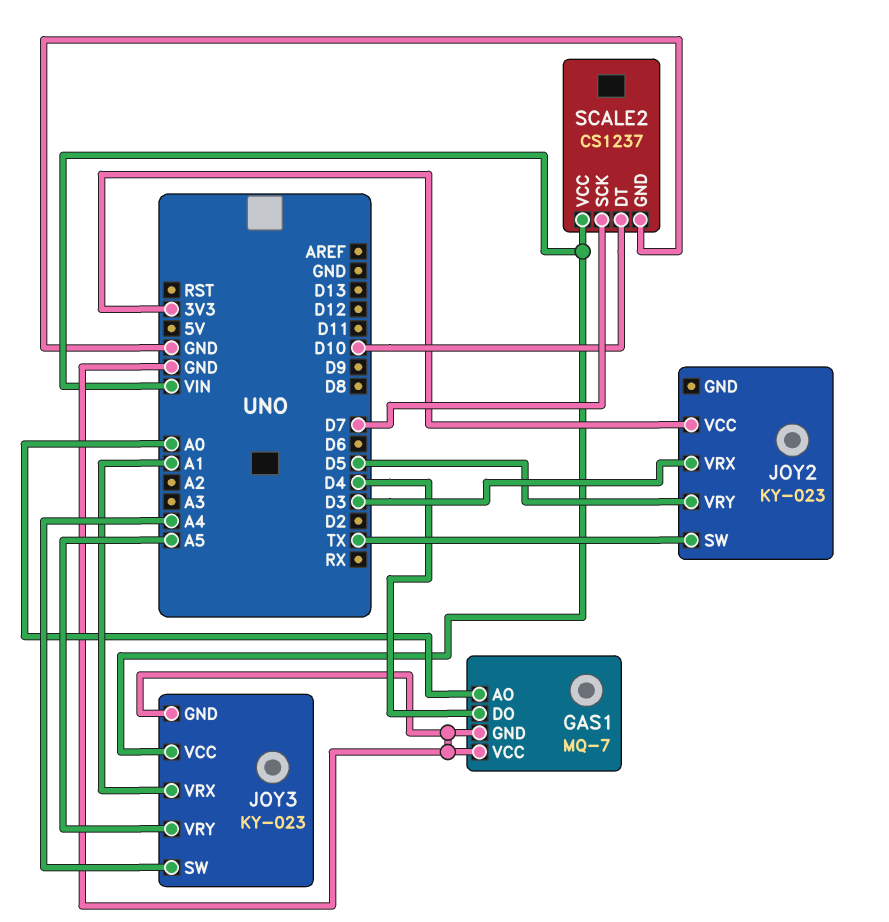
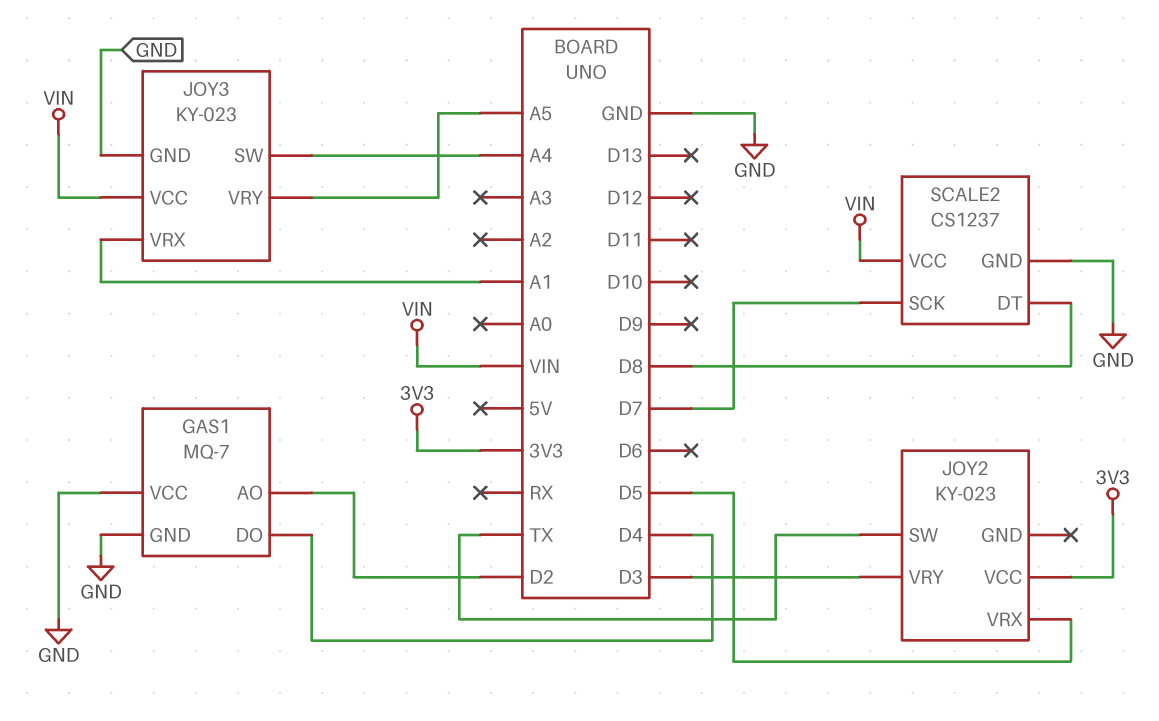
GAS1 pin AO: A0 -> D2
JOY2 pin VRX: D3 -> D5
JOY2 pin VRY: D5 -> D3
SCALE2 pin DT: D10 -> D8

